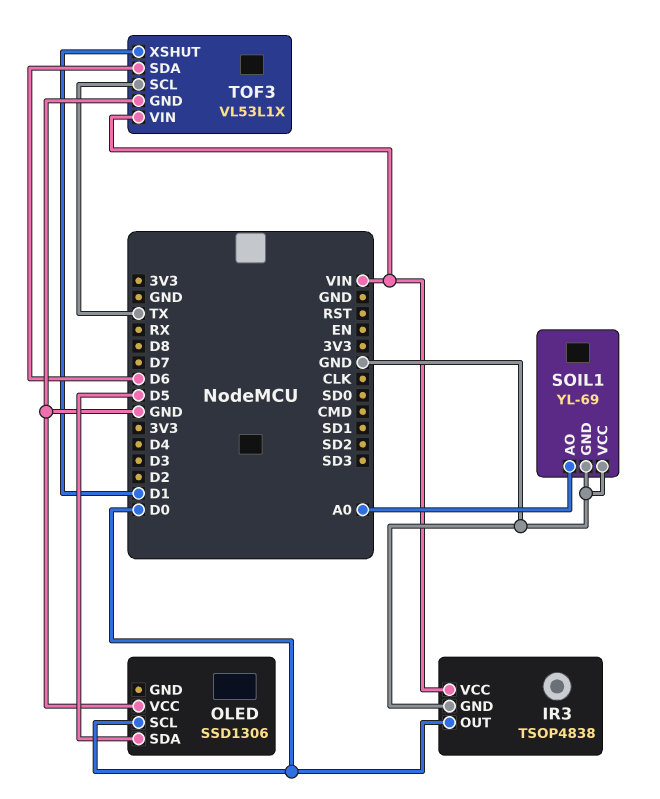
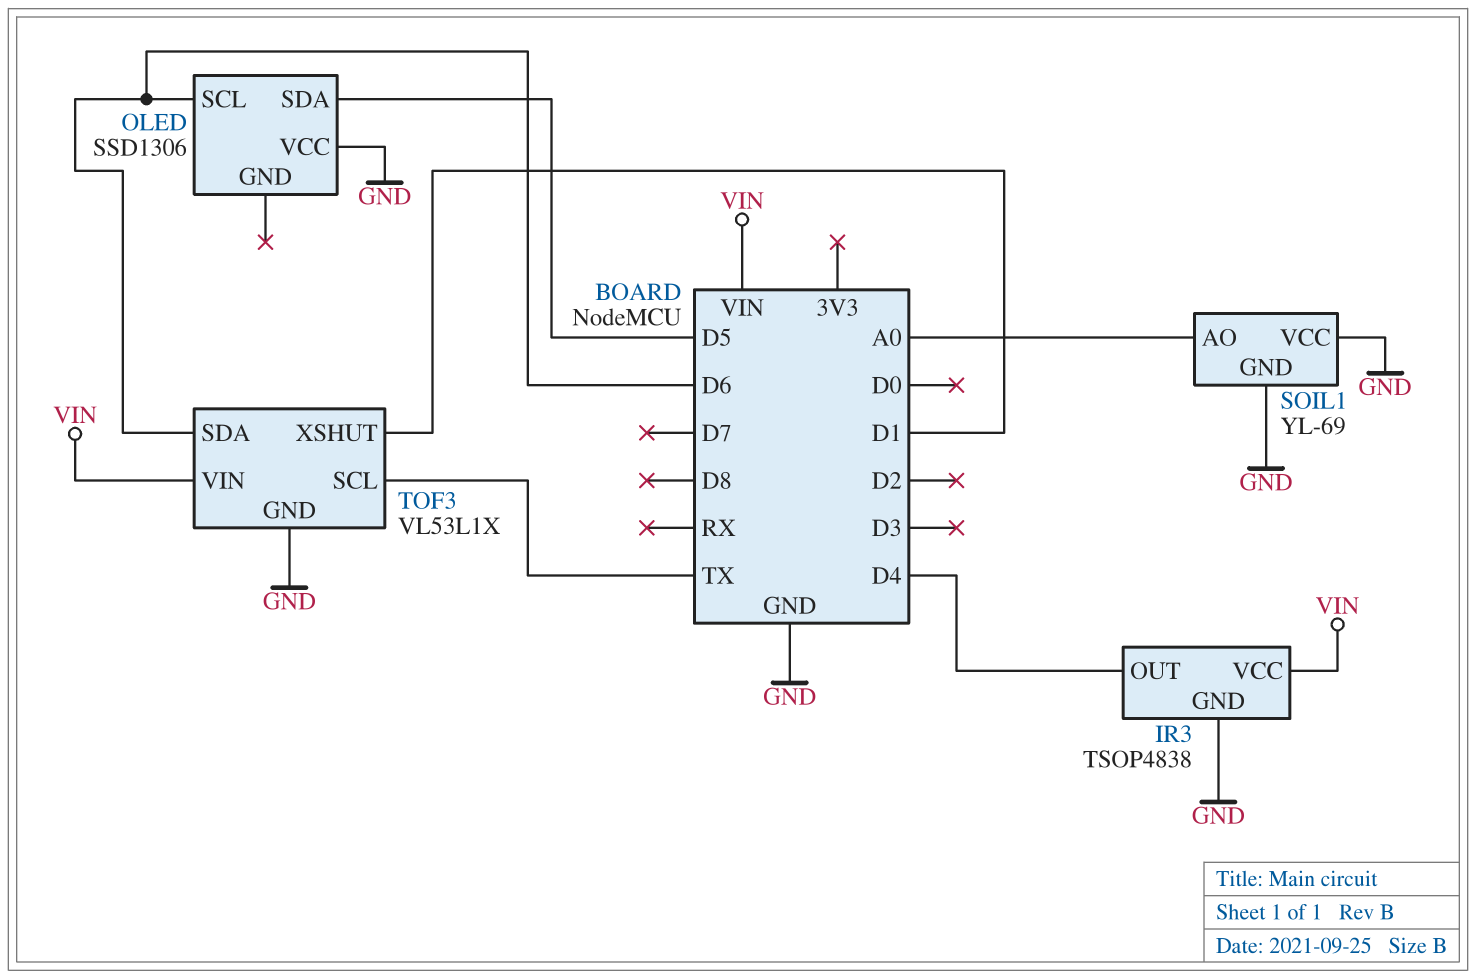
IR3 pin OUT: D0 -> D4
OLED pin SCL: D0 -> D6

